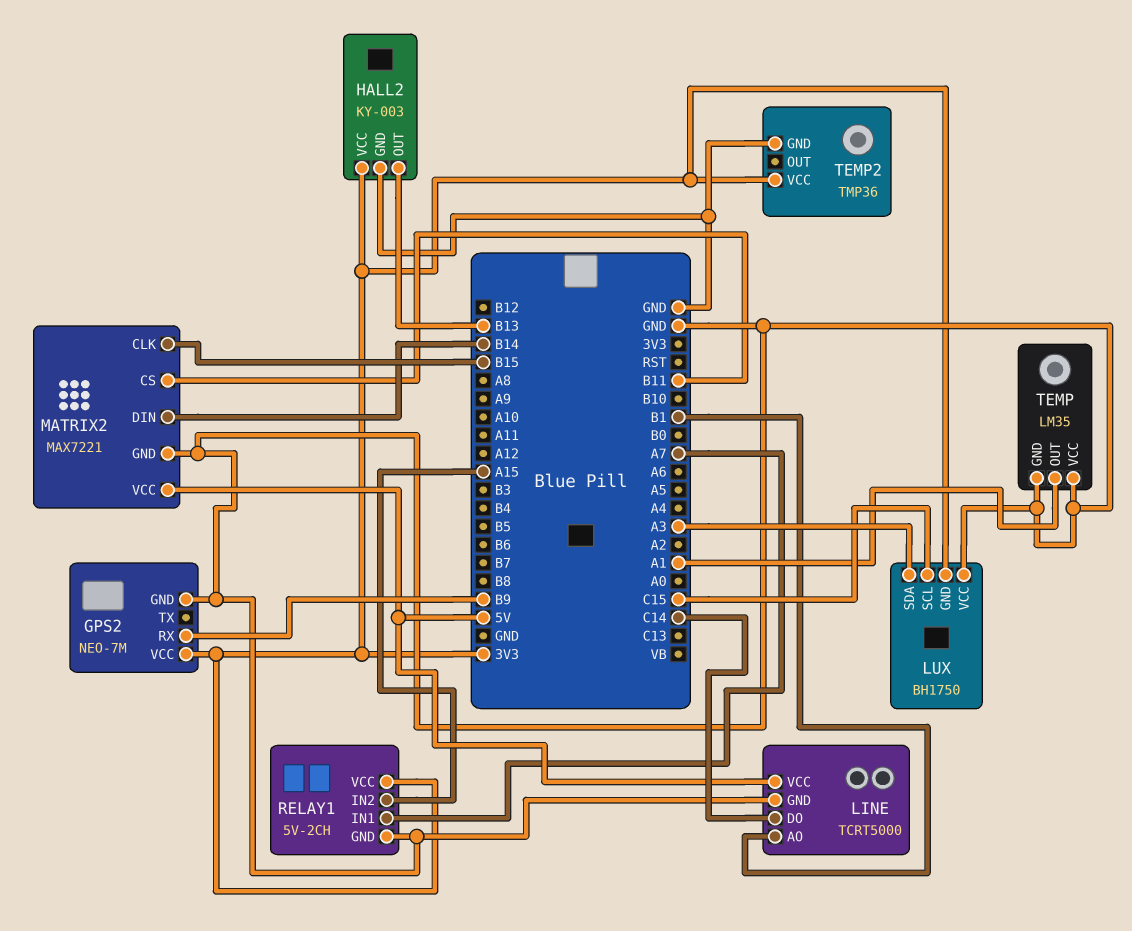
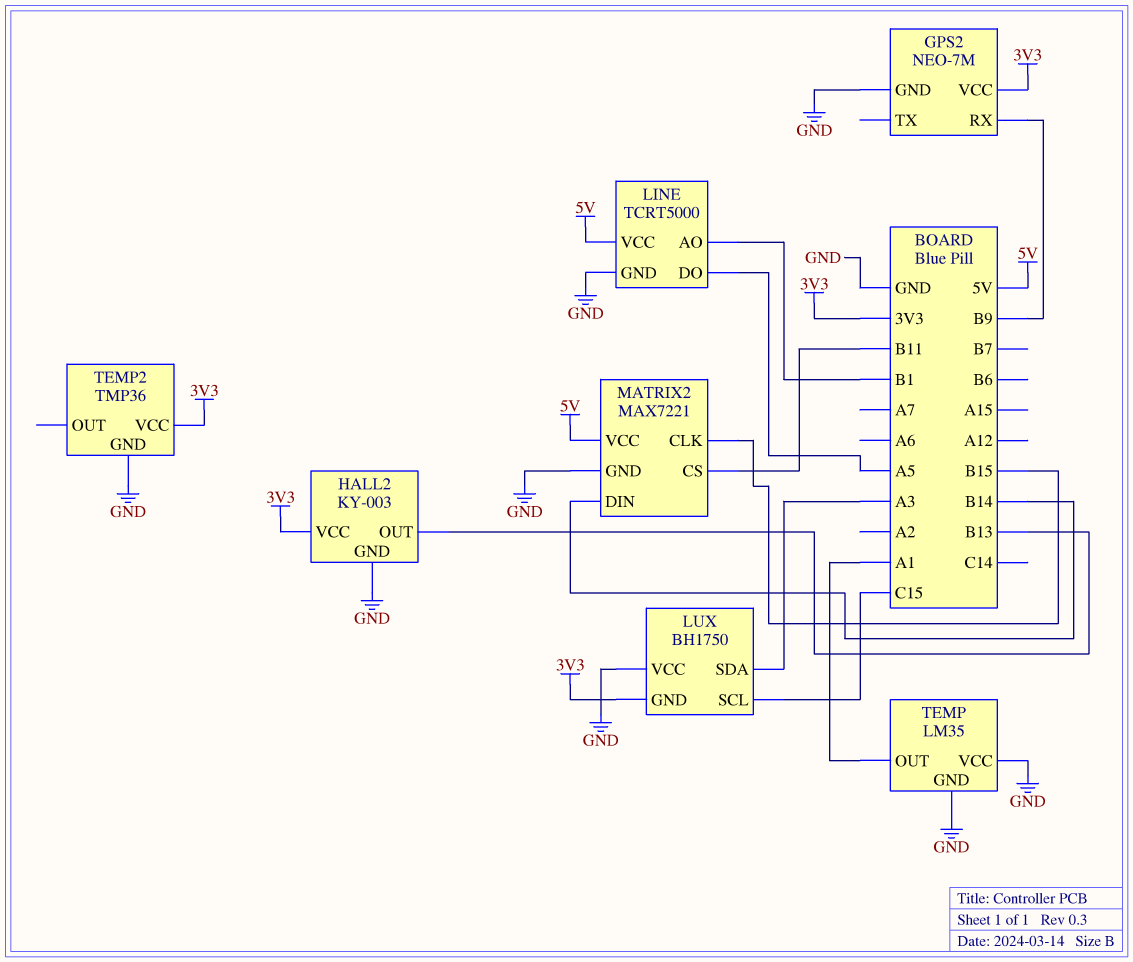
LINE pin DO: C14 -> A5
RELAY1: 5V-2CH -> none
RELAY1 pin GND: GND -> none
RELAY1 pin IN1: A7 -> none
RELAY1 pin IN2: A15 -> none
RELAY1 pin VCC: 3V3 -> none

